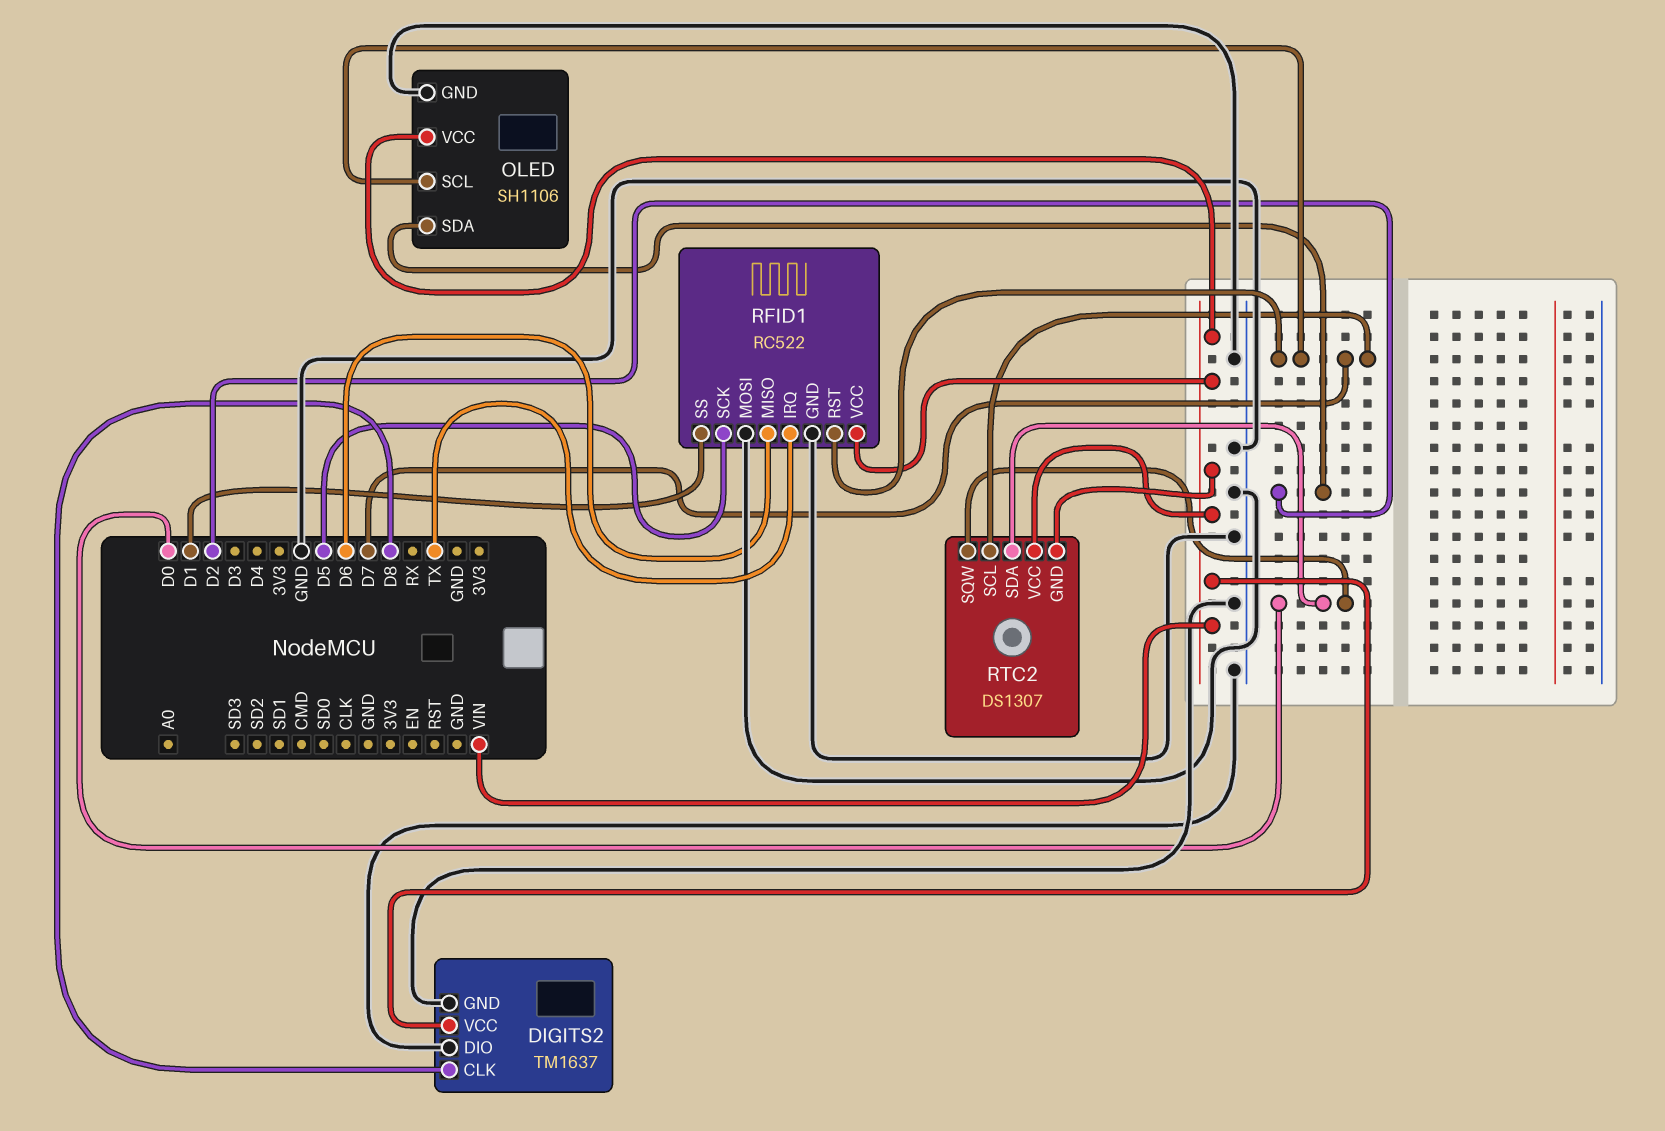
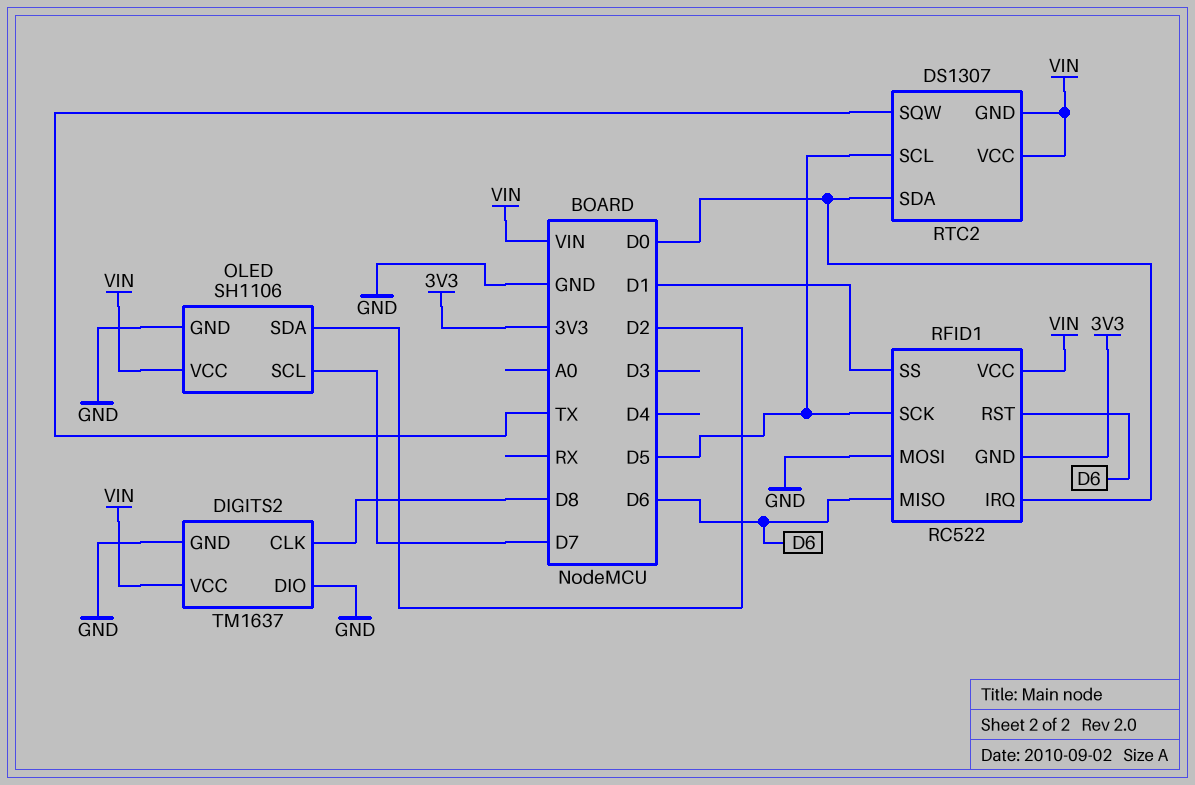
RFID1 pin GND: GND -> 3V3
RFID1 pin IRQ: TX -> D0
RFID1 pin RST: D7 -> D6
RTC2 pin SCL: D7 -> D5
RTC2 pin SQW: D0 -> TX

